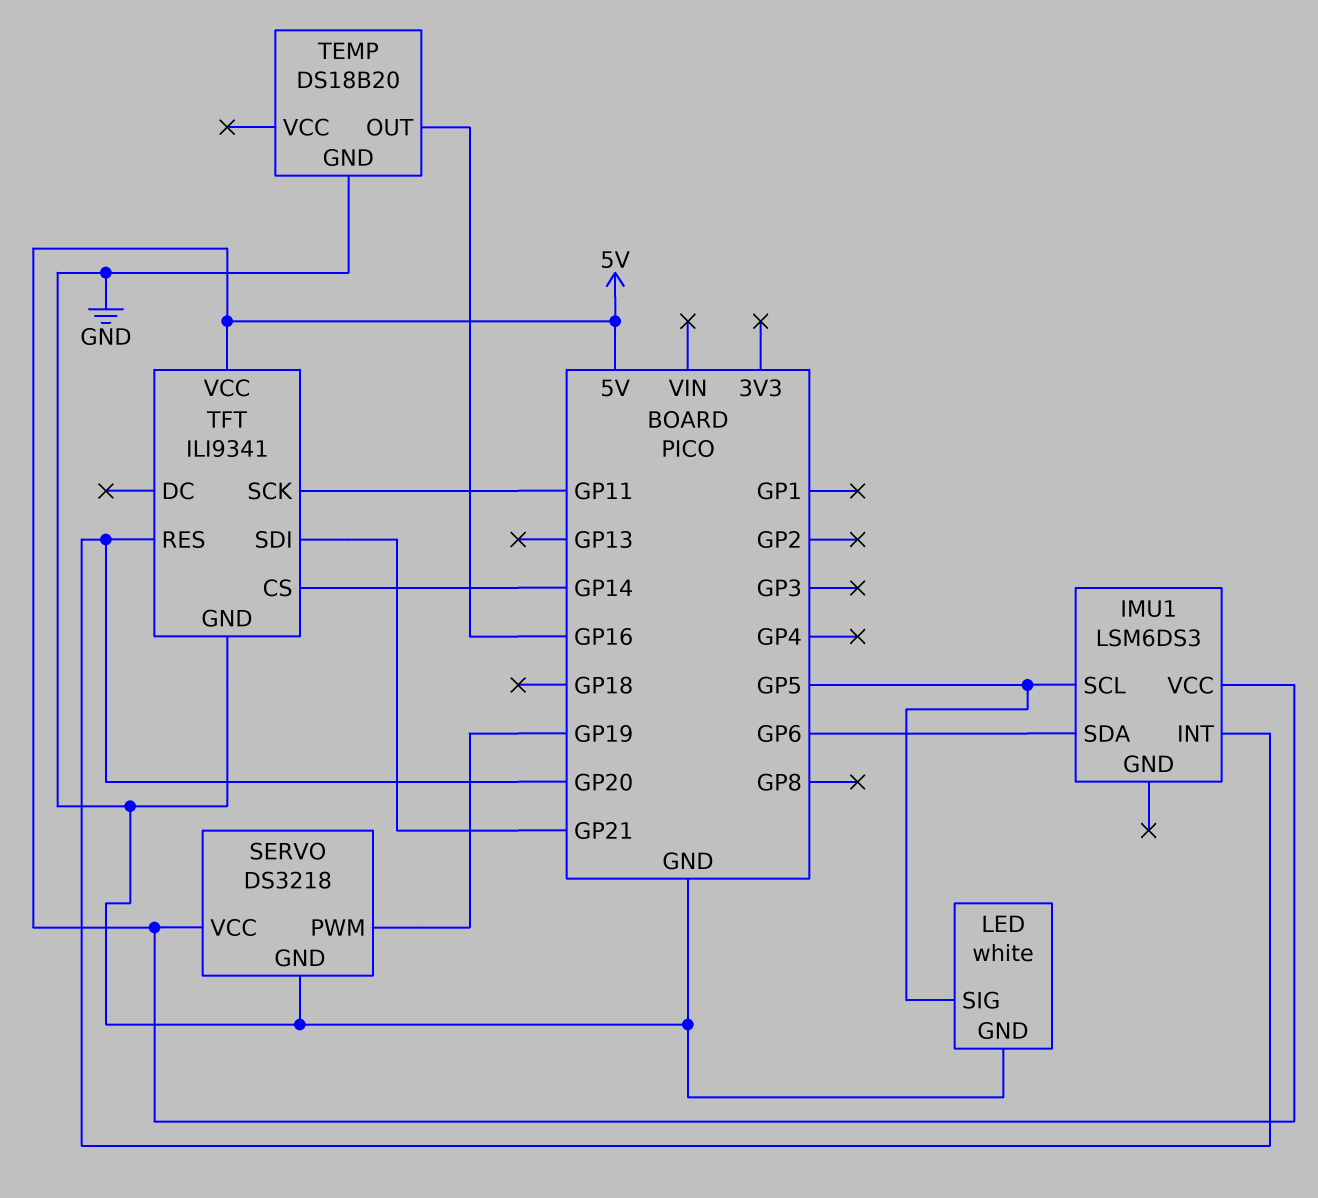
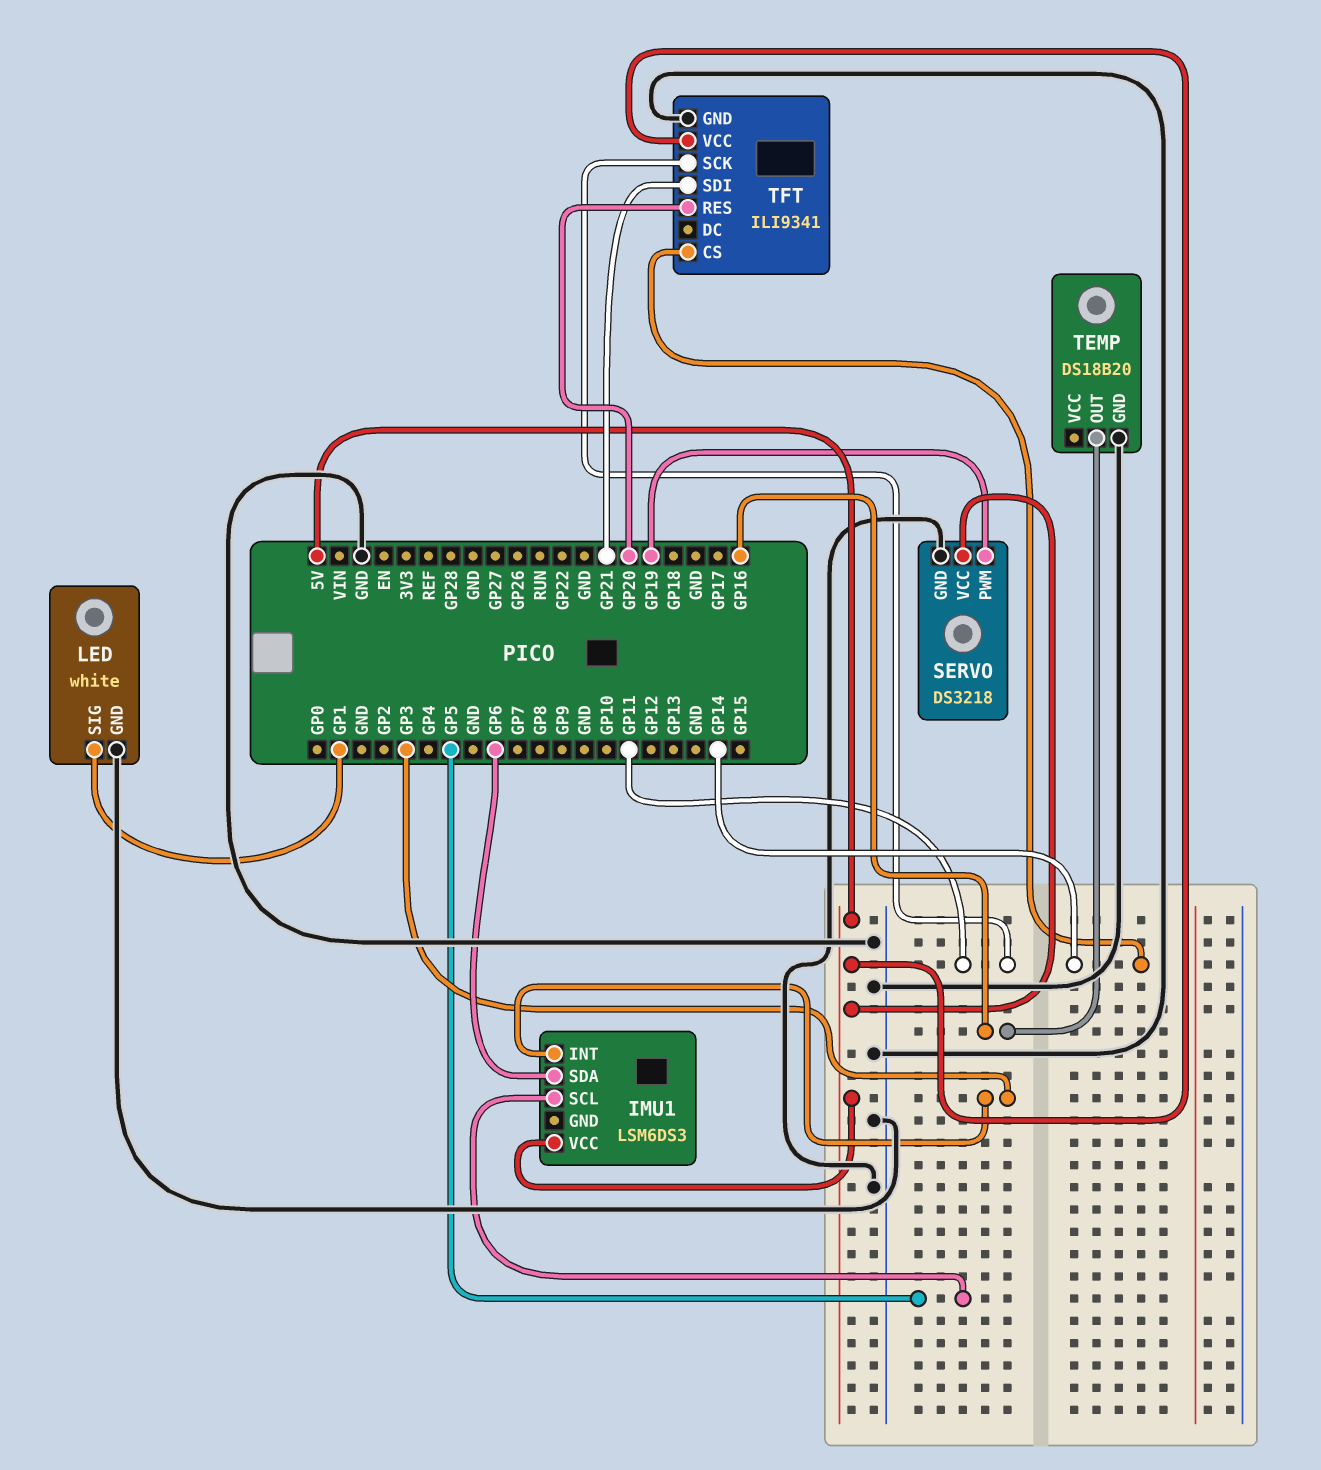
IMU1 pin INT: GP20 -> GP3
LED pin SIG: GP5 -> GP1

